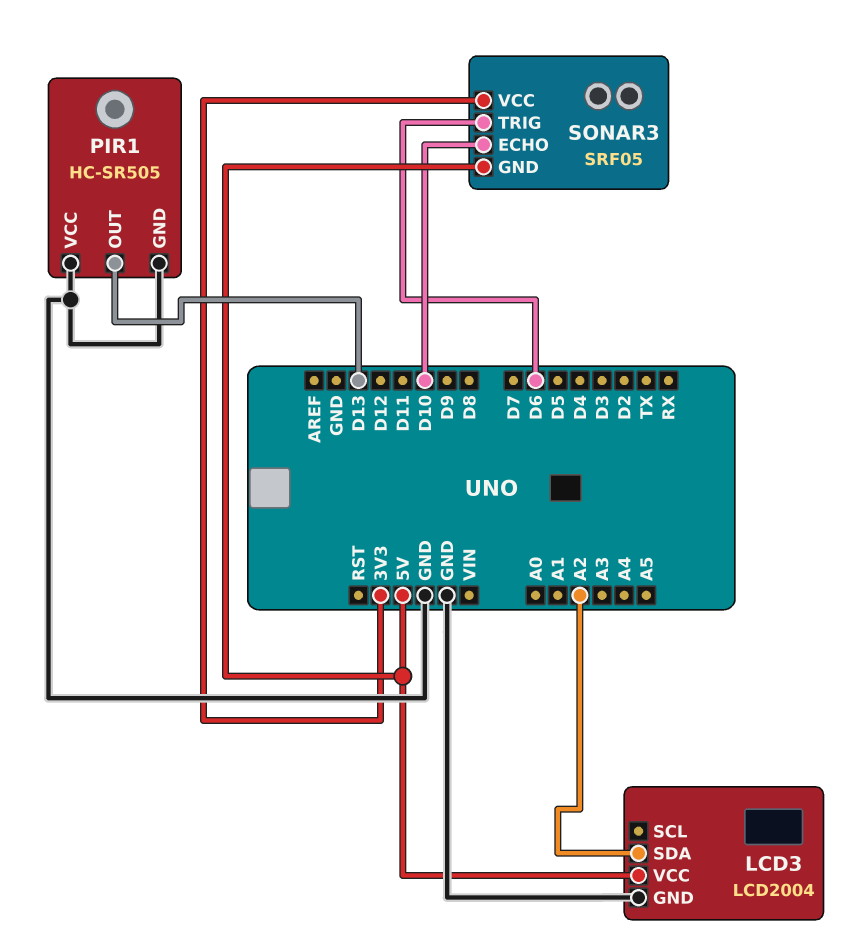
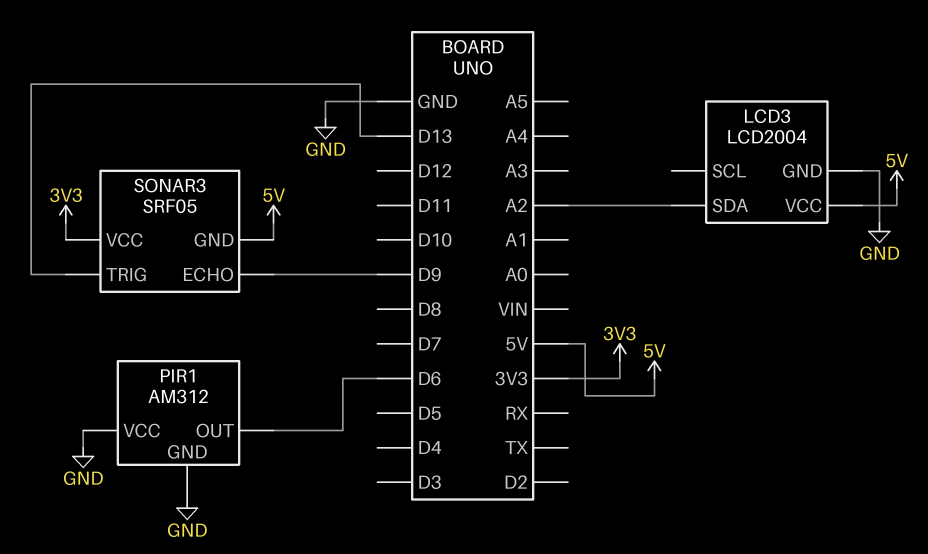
PIR1: HC-SR505 -> AM312
PIR1 pin OUT: D13 -> D6
SONAR3 pin ECHO: D10 -> D9
SONAR3 pin TRIG: D6 -> D13

